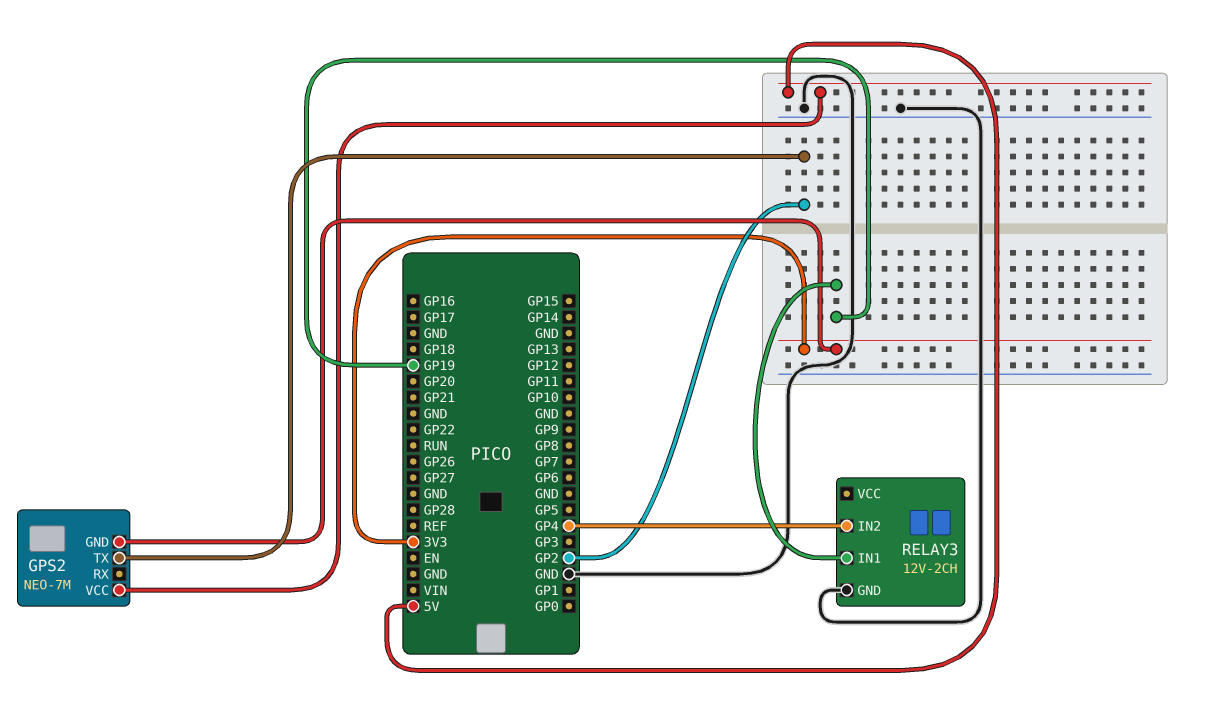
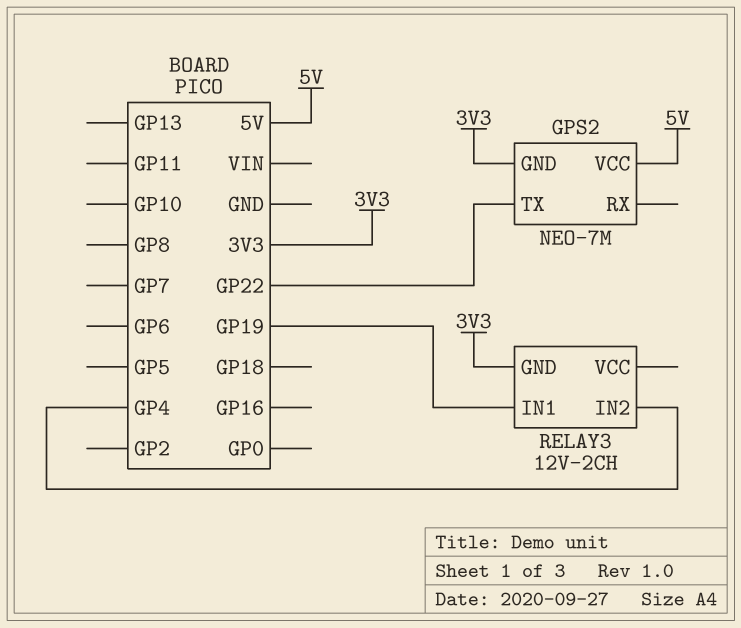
GPS2 pin TX: GP2 -> GP22
RELAY3 pin GND: GND -> 3V3

